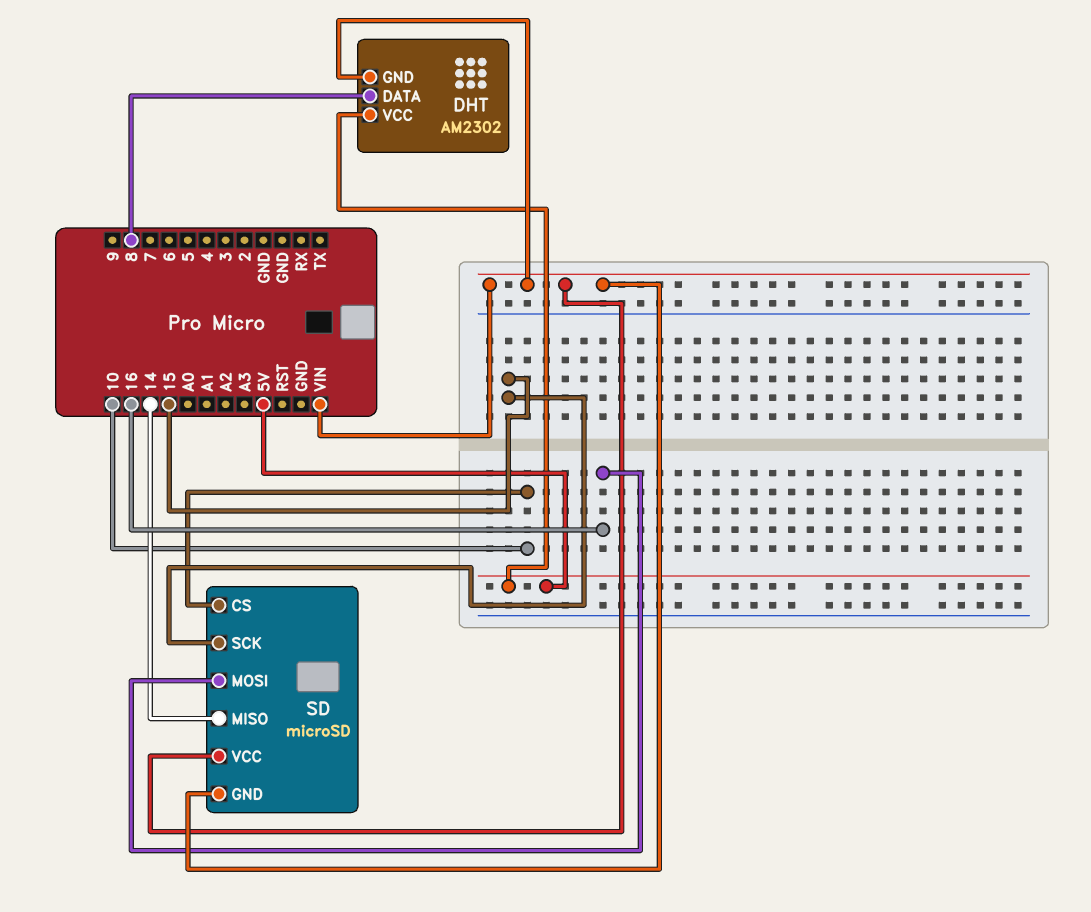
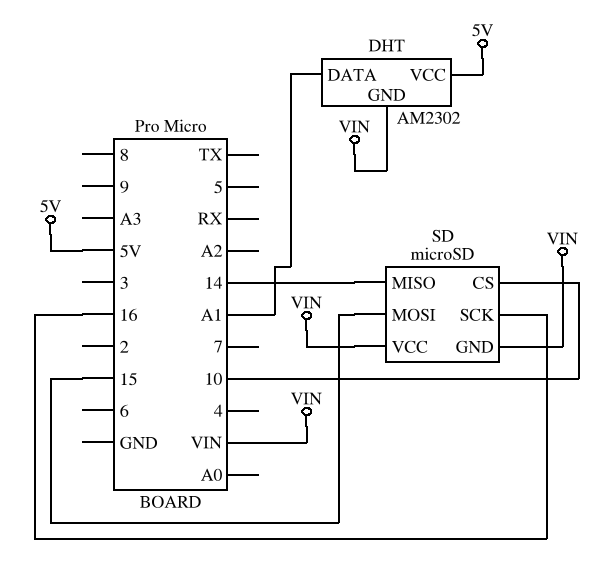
DHT pin DATA: 8 -> A1
SD pin MOSI: 16 -> 15
SD pin SCK: 15 -> 16

